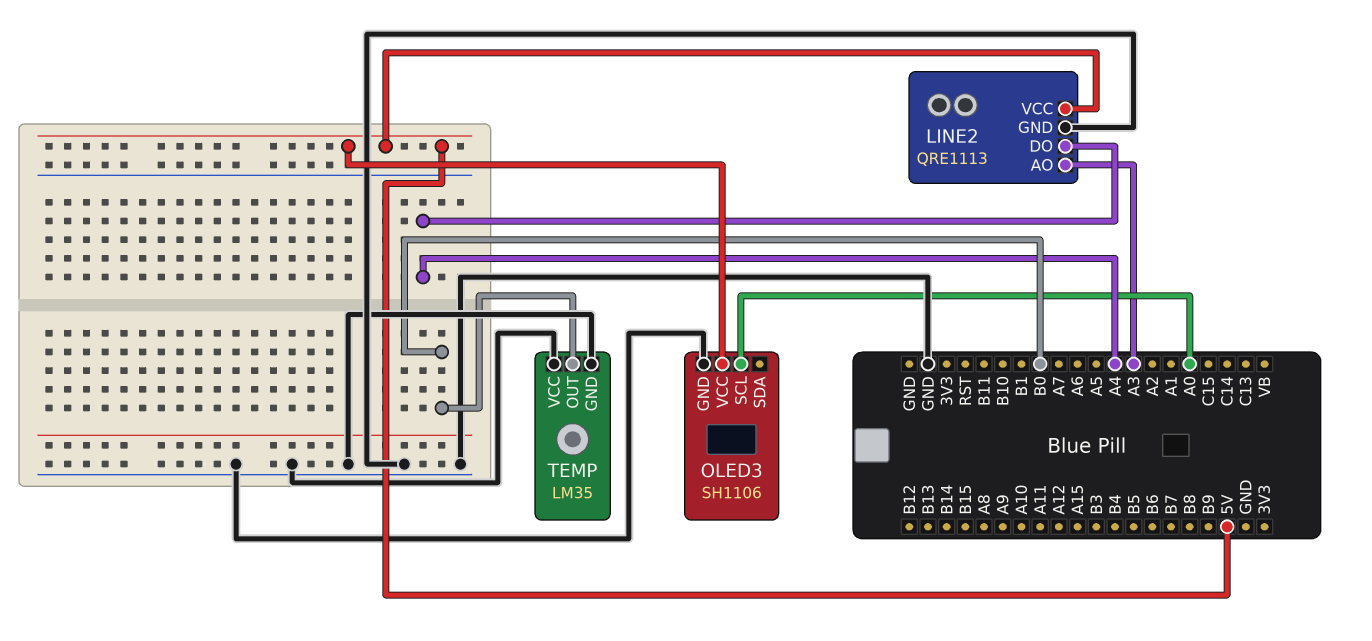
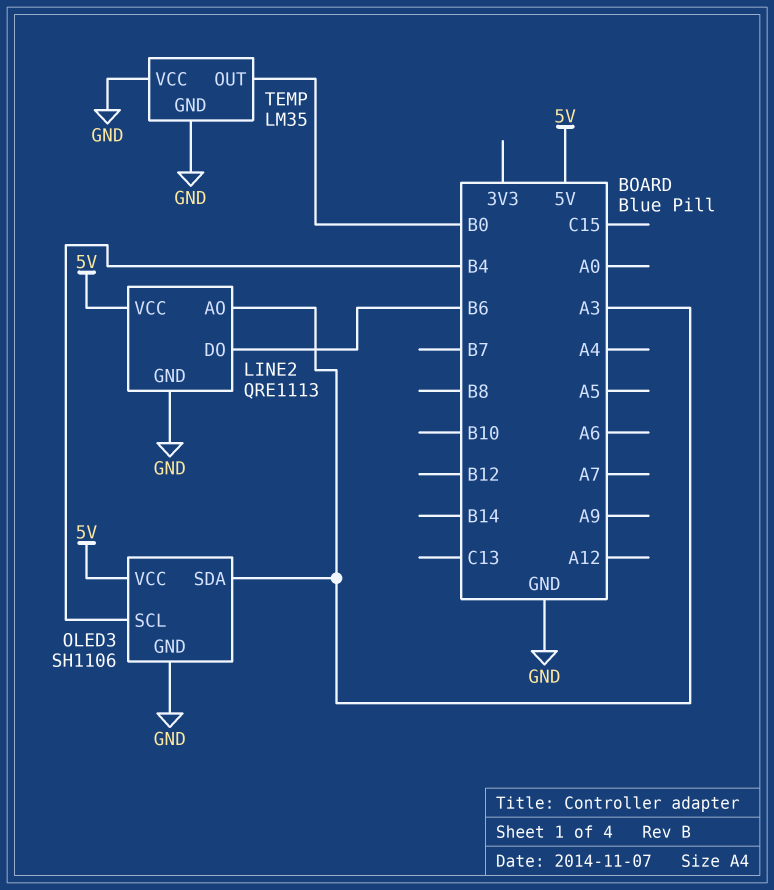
LINE2 pin DO: A4 -> B6
OLED3 pin SCL: A0 -> B4
OLED3 pin SDA: none -> A3

